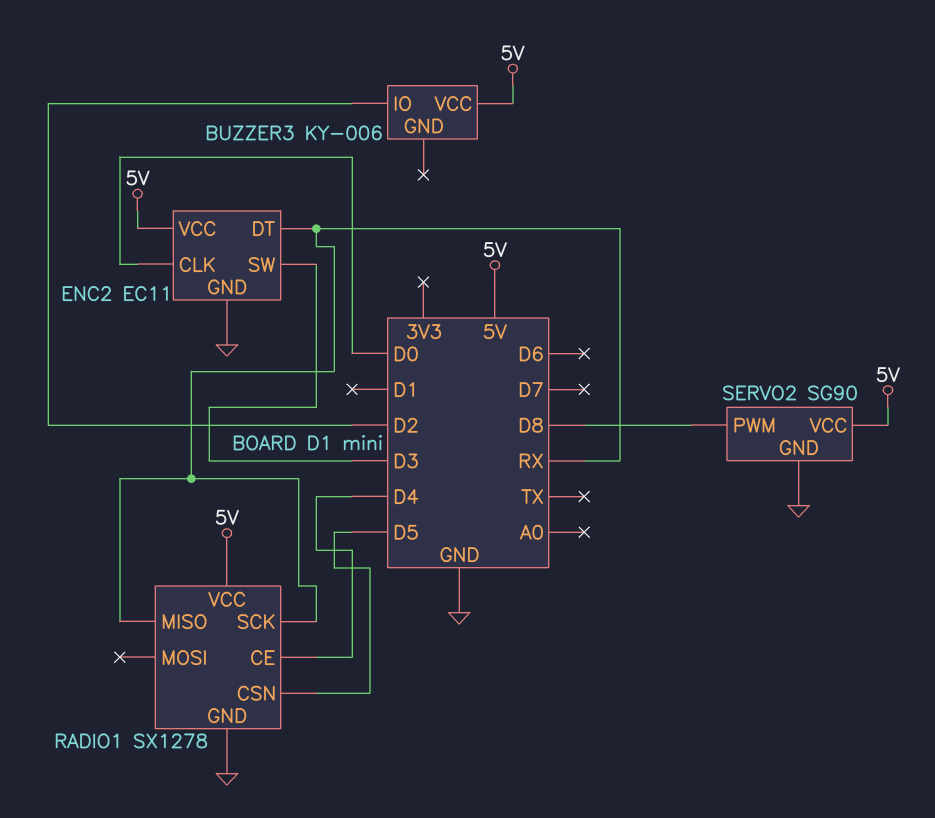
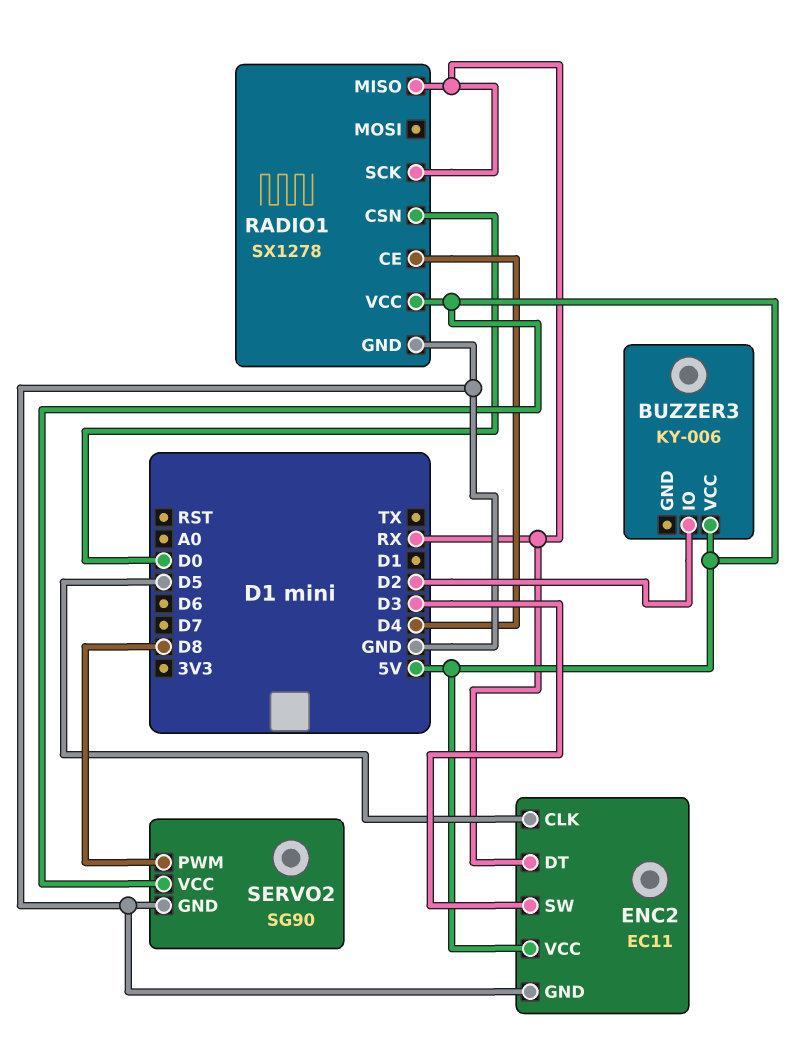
ENC2 pin CLK: D0 -> D5
RADIO1 pin CSN: D5 -> D0

